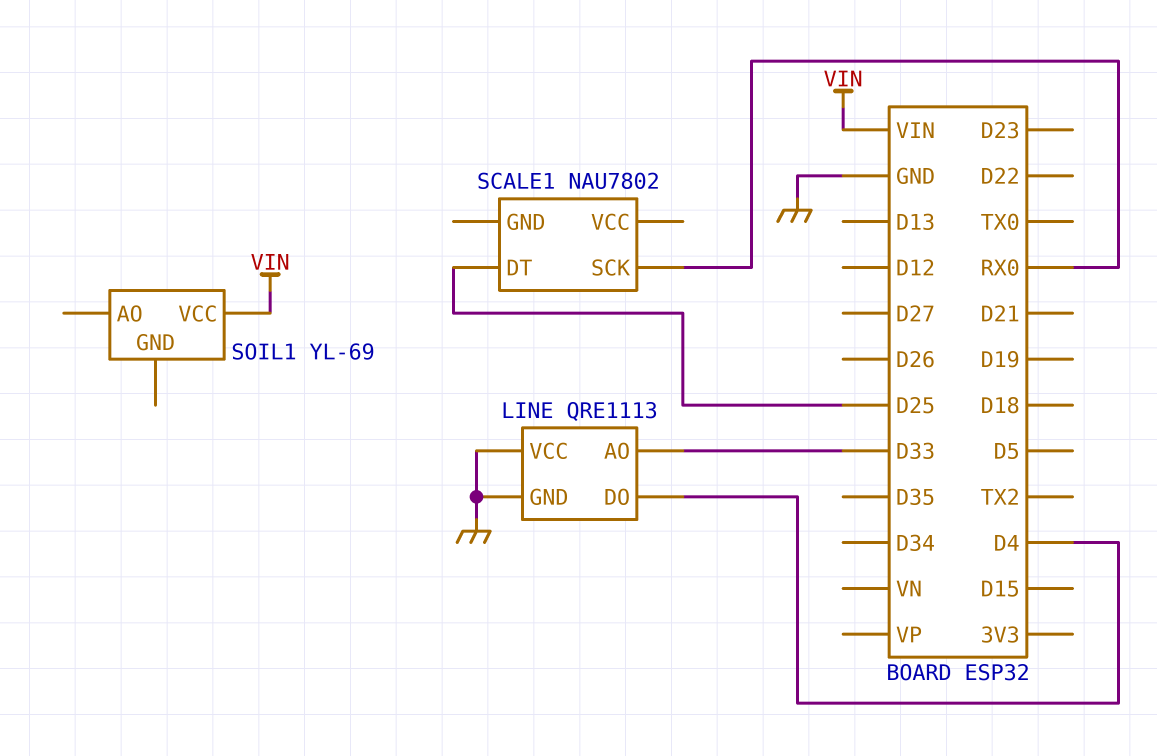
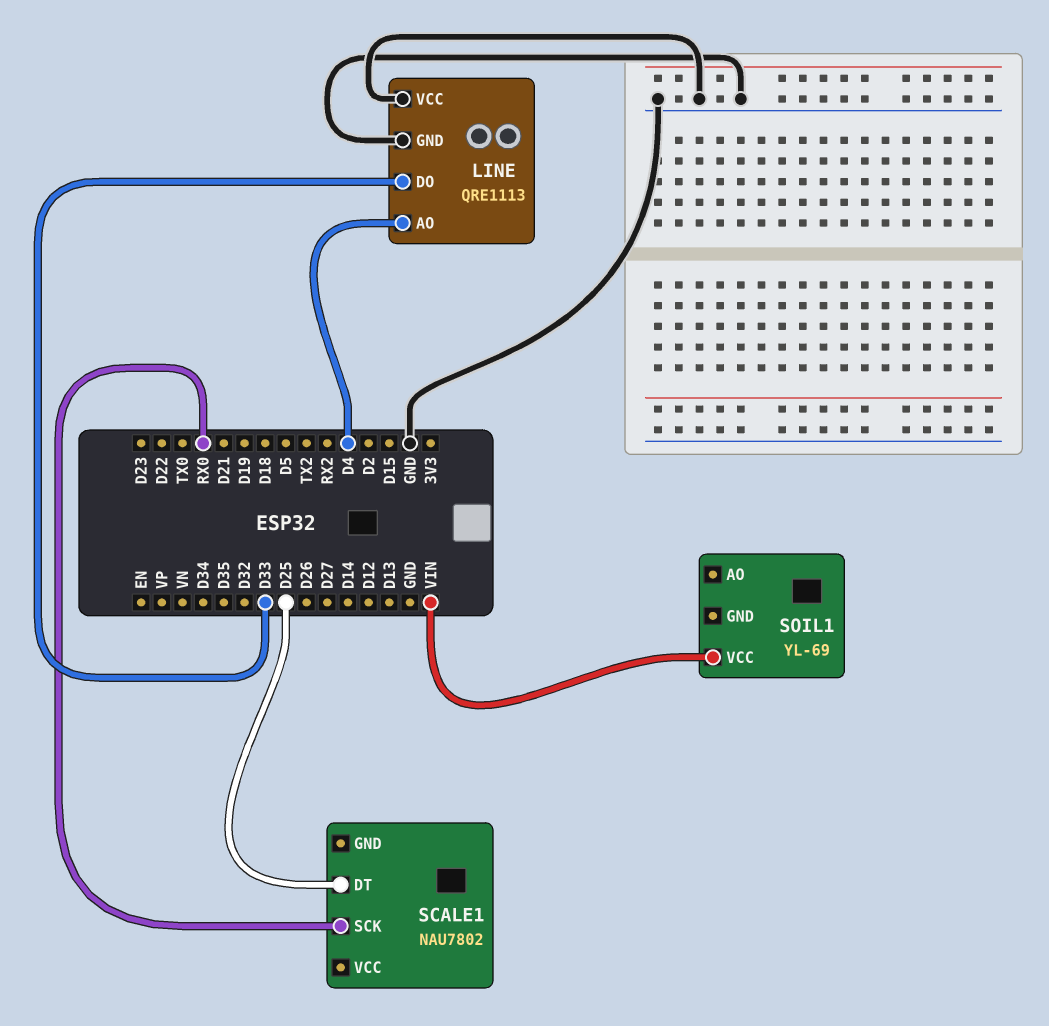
LINE pin AO: D33 -> D4
LINE pin DO: D4 -> D33

